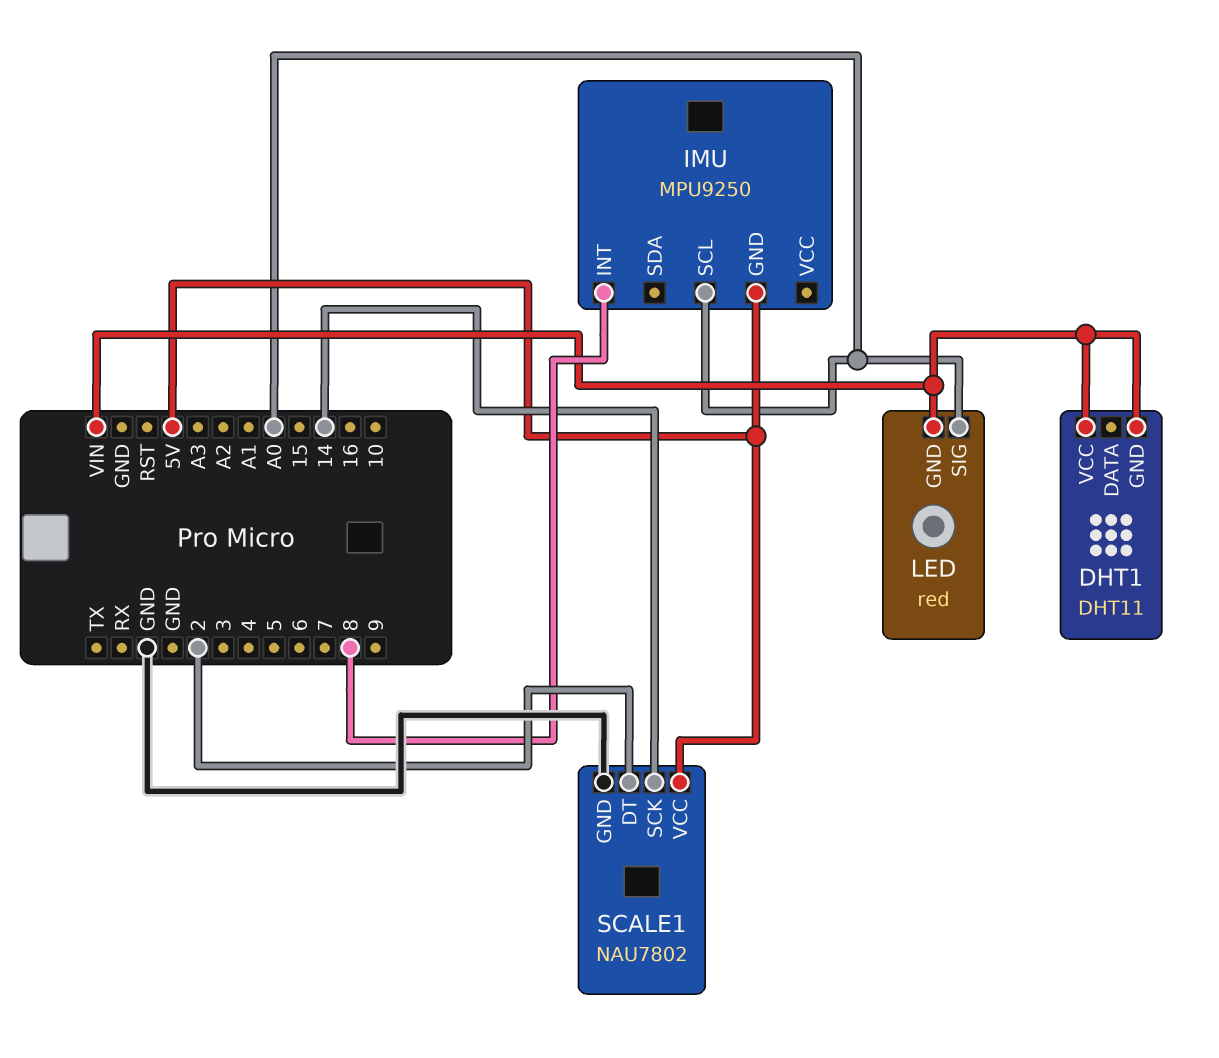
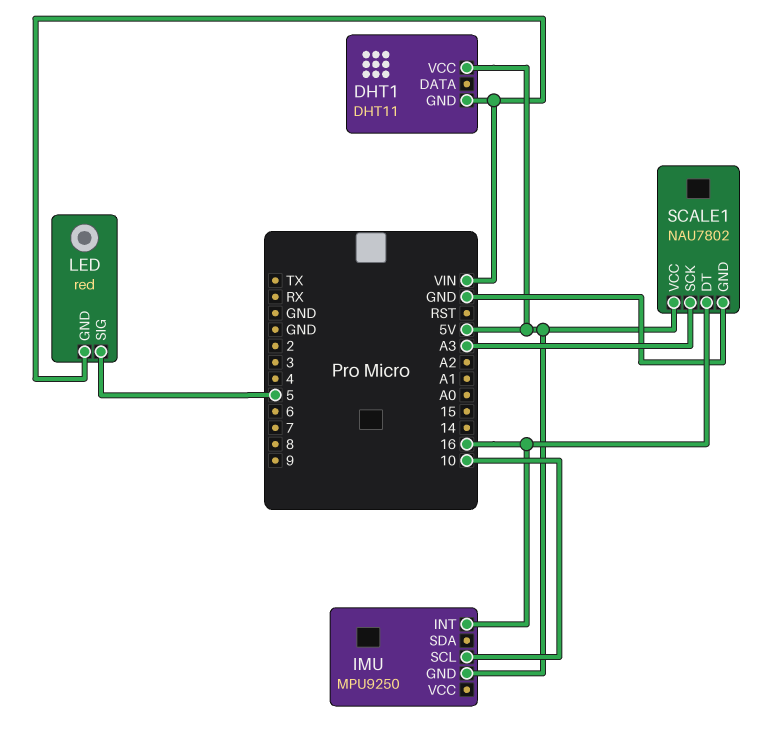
DHT1 pin VCC: VIN -> 5V
IMU pin INT: 8 -> 16
IMU pin SCL: A0 -> 10
LED pin SIG: A0 -> 5
SCALE1 pin DT: 2 -> 16
SCALE1 pin SCK: 14 -> A3

